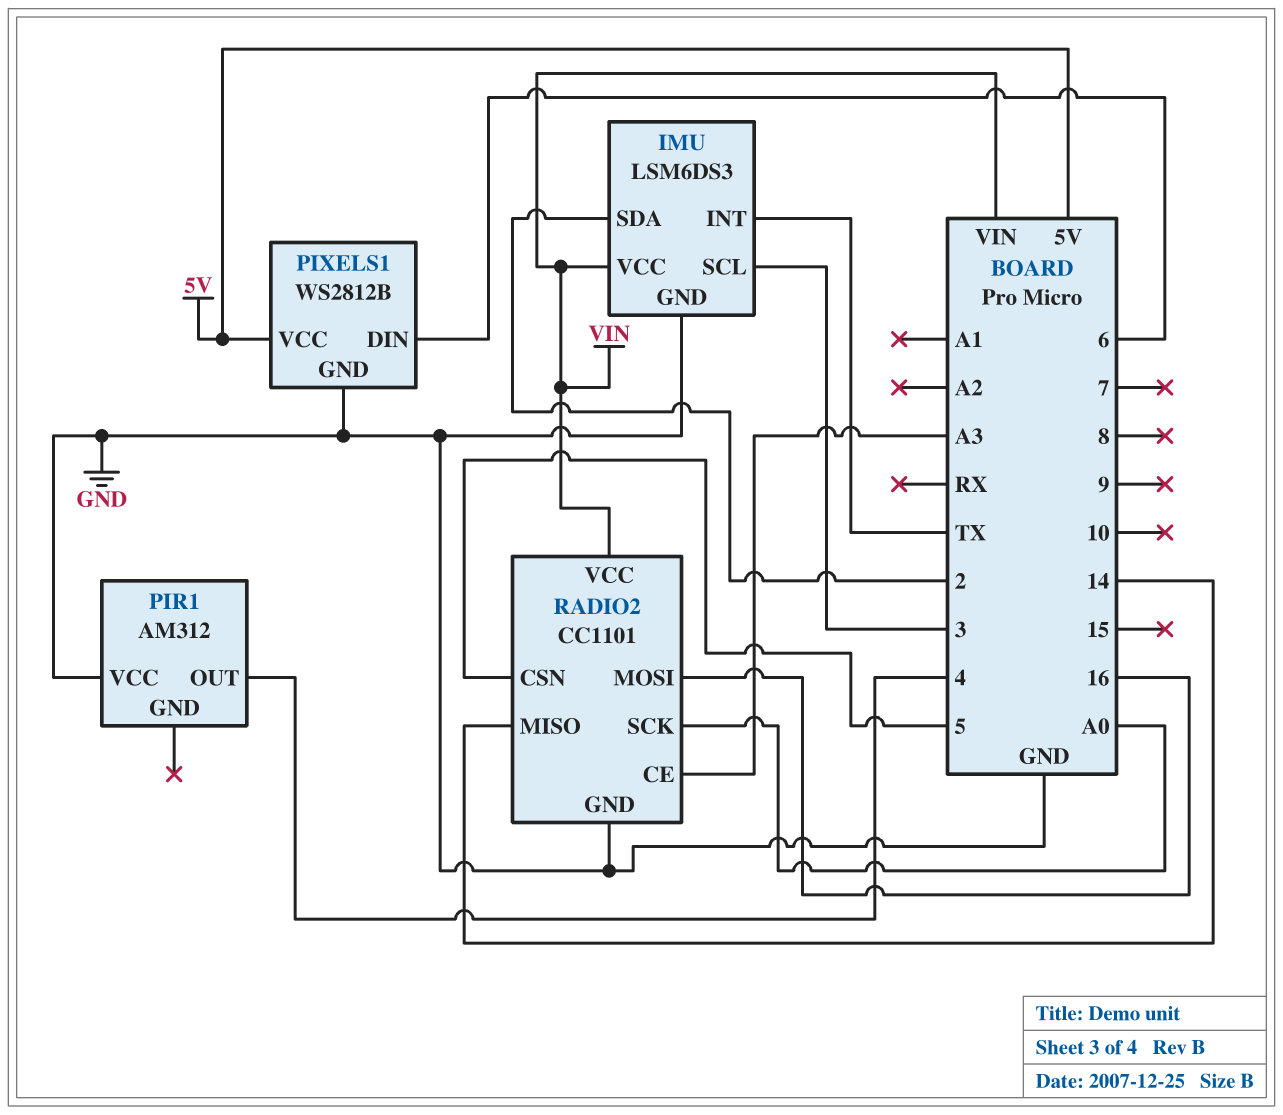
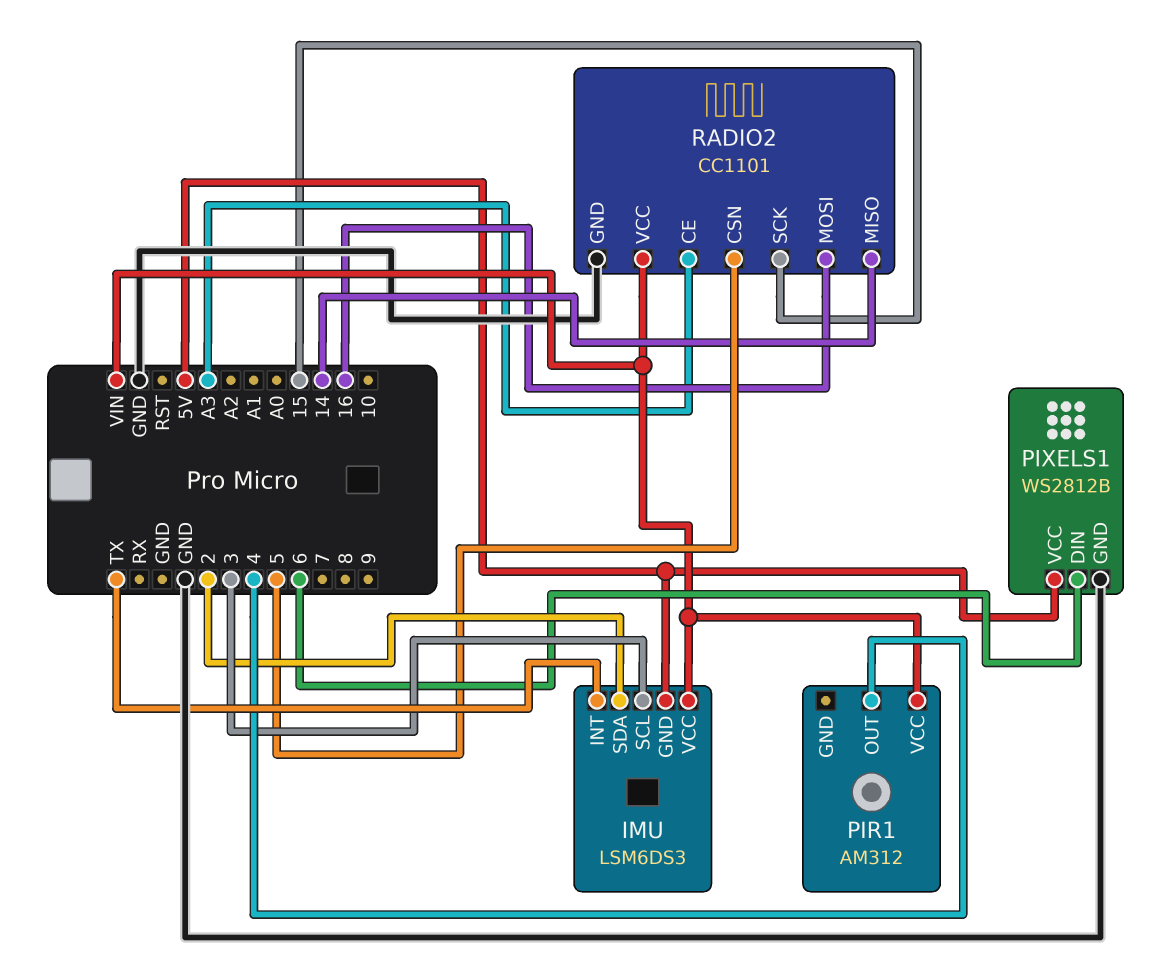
IMU pin GND: GND -> 5V
PIR1 pin VCC: GND -> VIN
RADIO2 pin SCK: A0 -> 15

